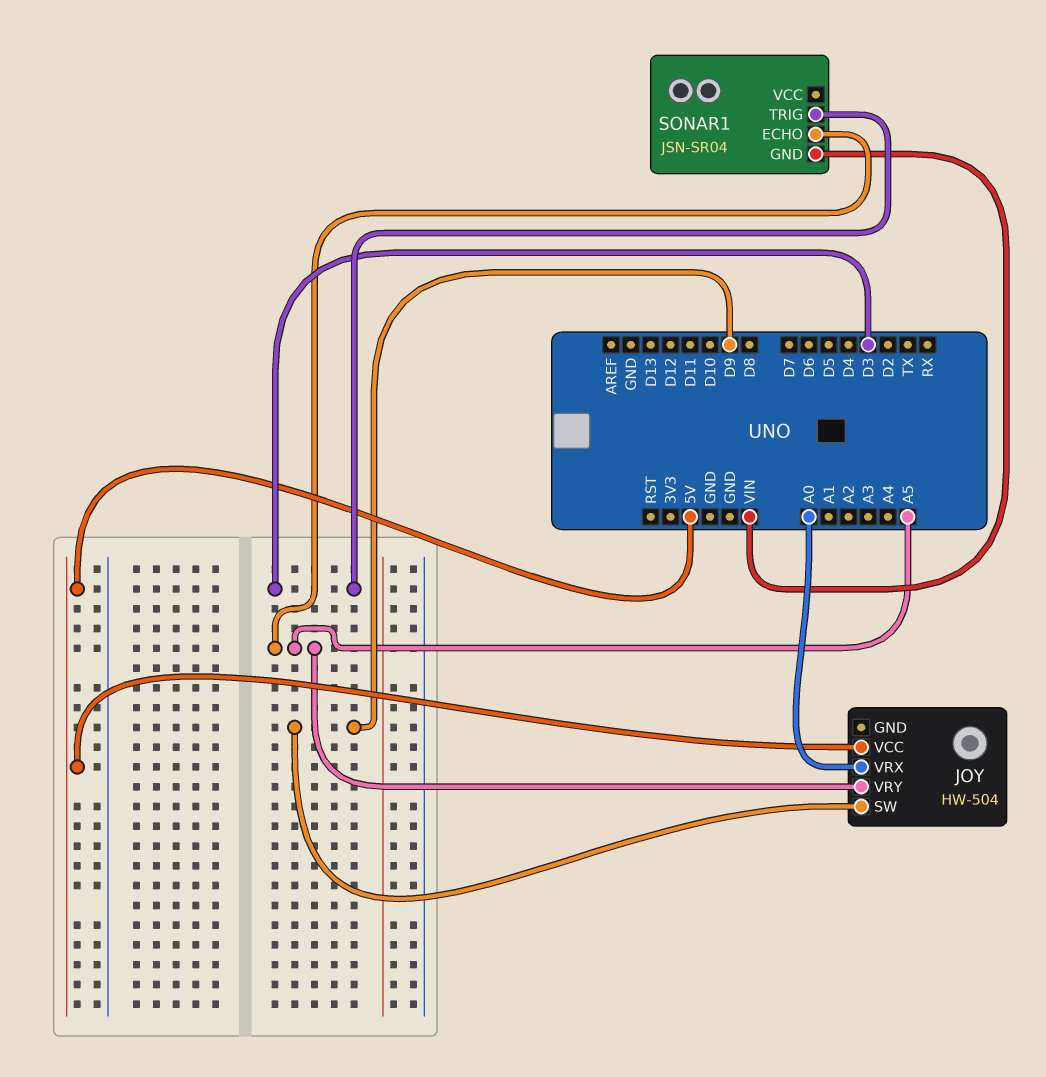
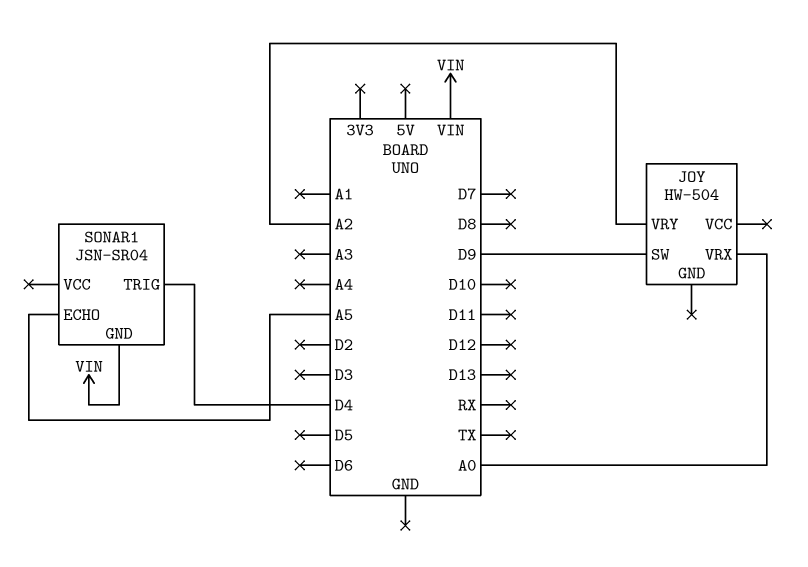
JOY pin VCC: 5V -> none
JOY pin VRY: A5 -> A2
SONAR1 pin TRIG: D3 -> D4

